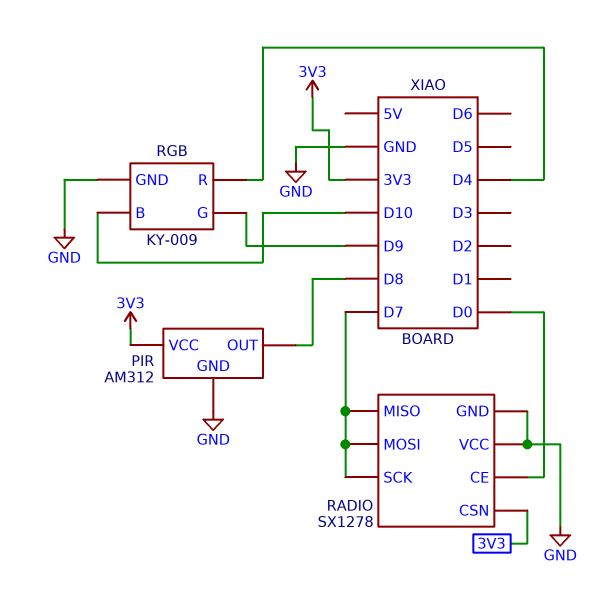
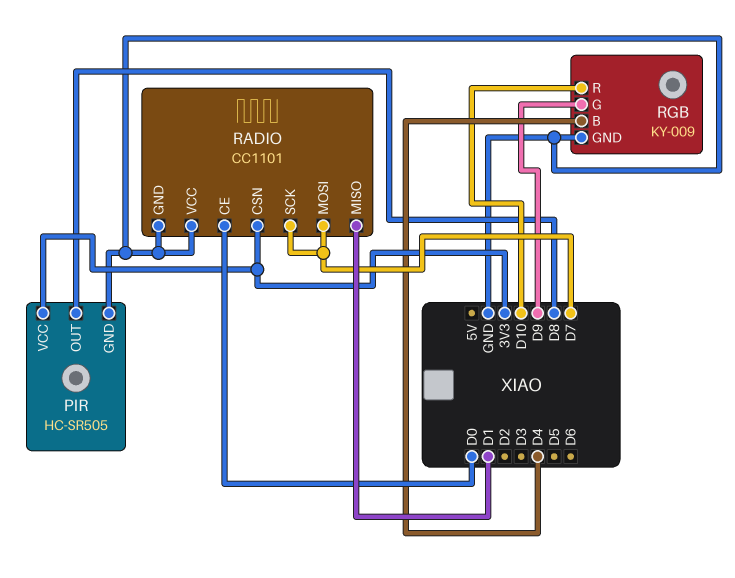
PIR: AM312 -> HC-SR505
RADIO: SX1278 -> CC1101
RADIO pin MISO: D7 -> D1
RGB pin B: D10 -> D4
RGB pin R: D4 -> D10

